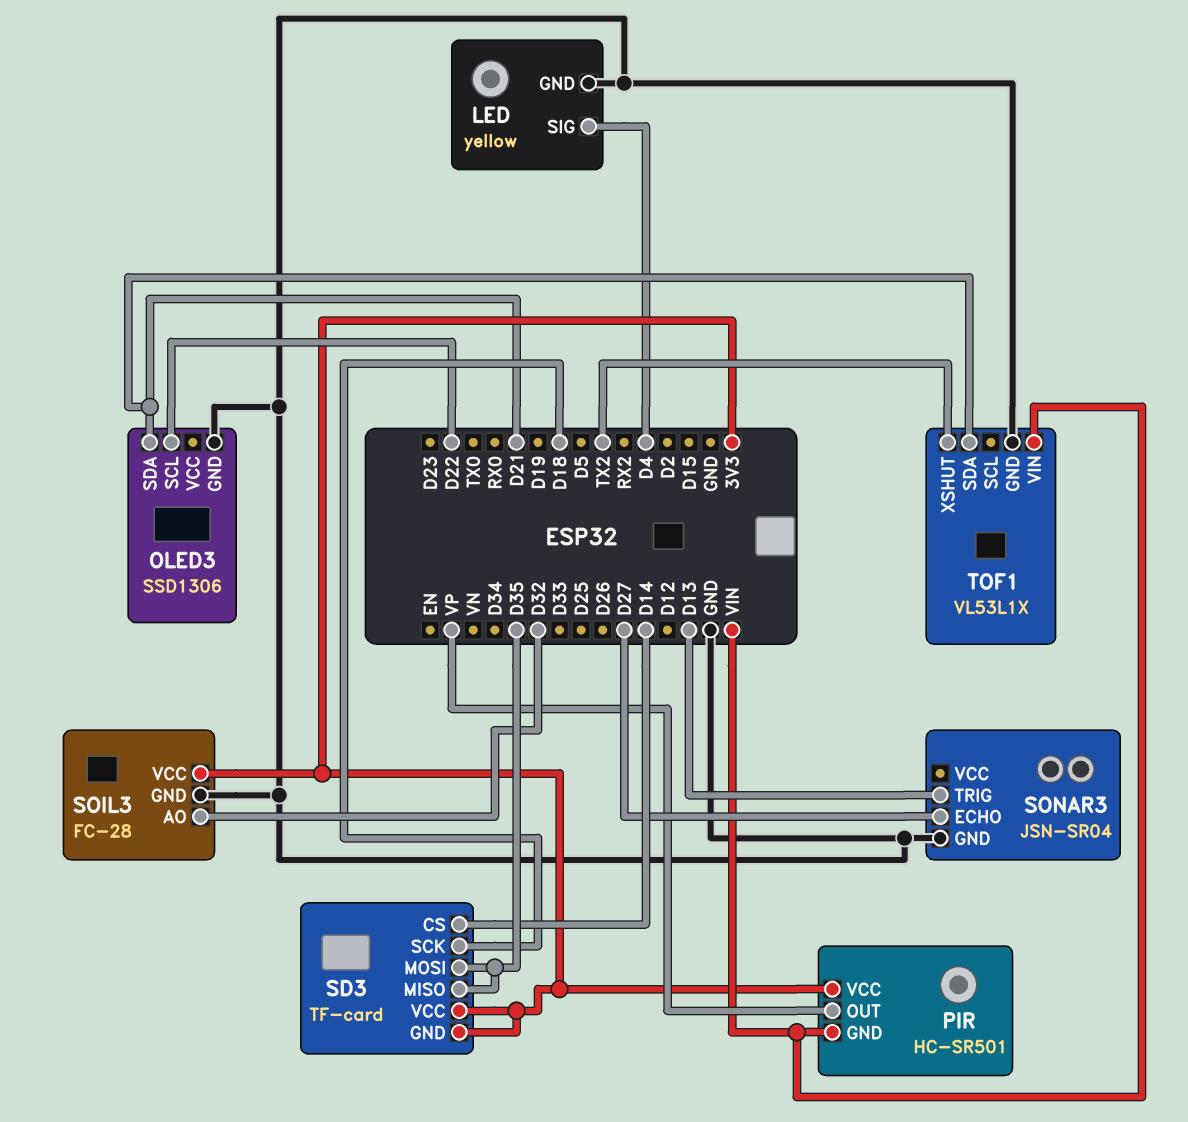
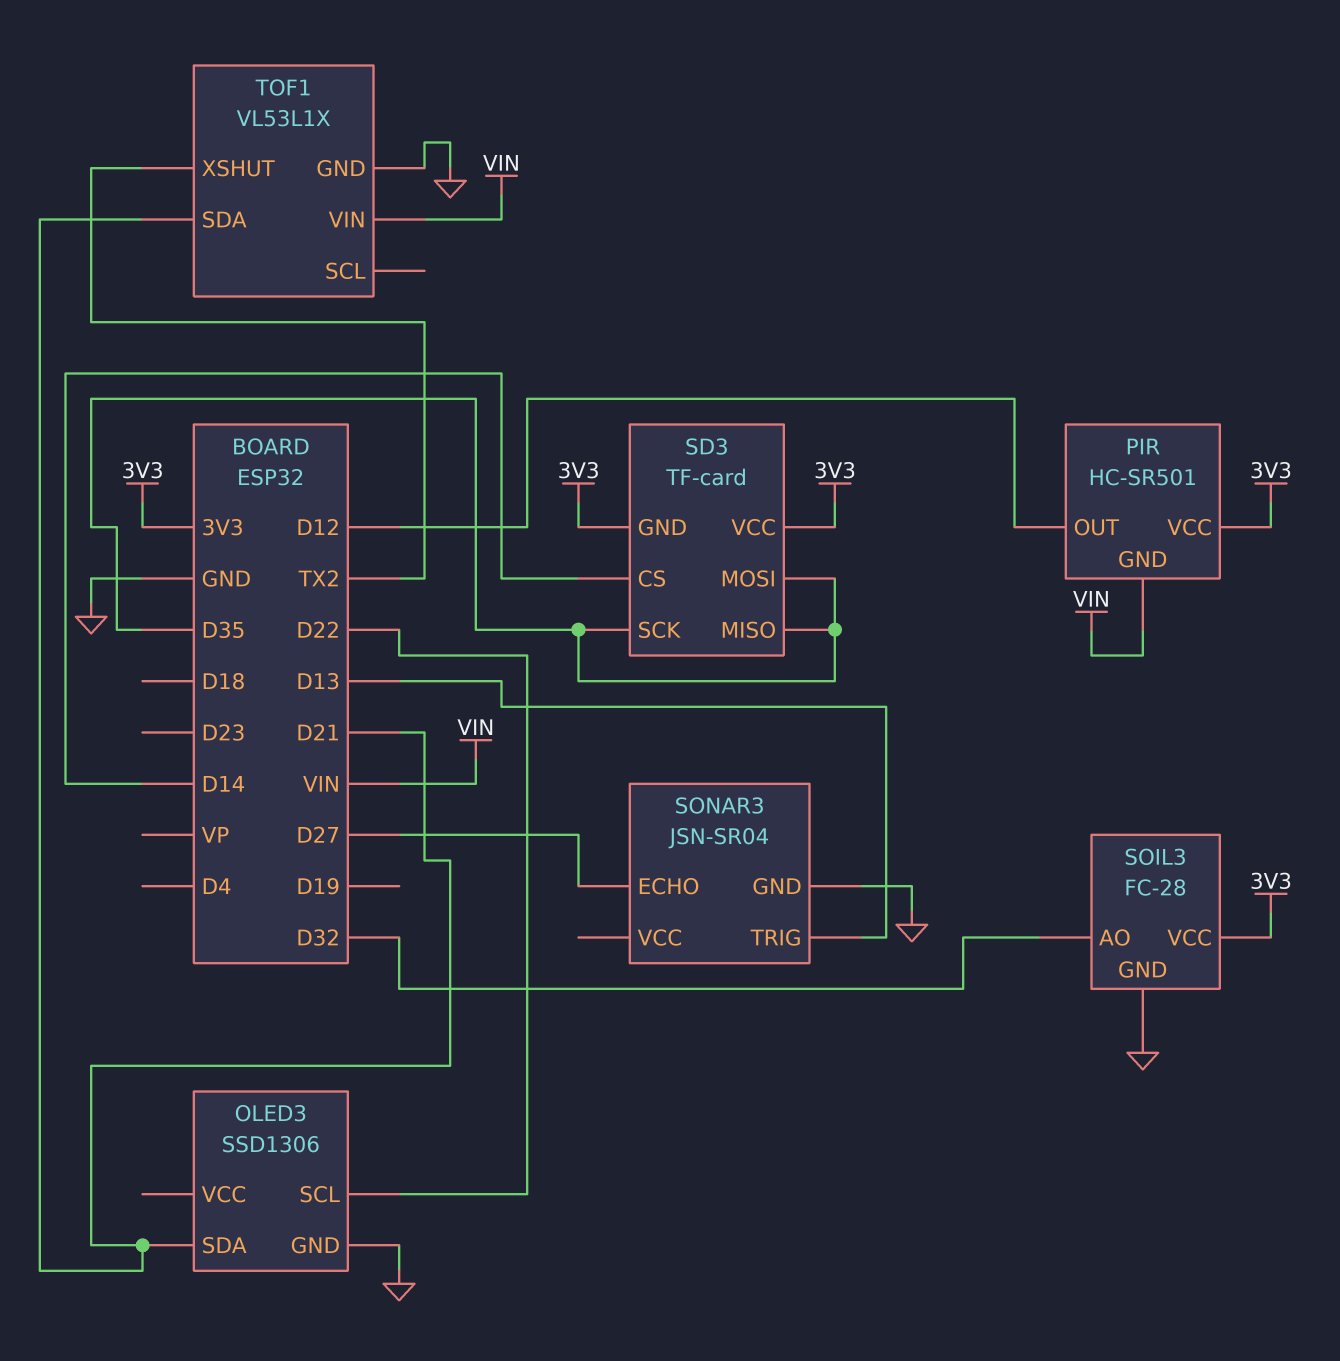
LED: yellow -> none
LED pin GND: GND -> none
LED pin SIG: D4 -> none
PIR pin OUT: VP -> D12
SD3 pin SCK: D18 -> D35

